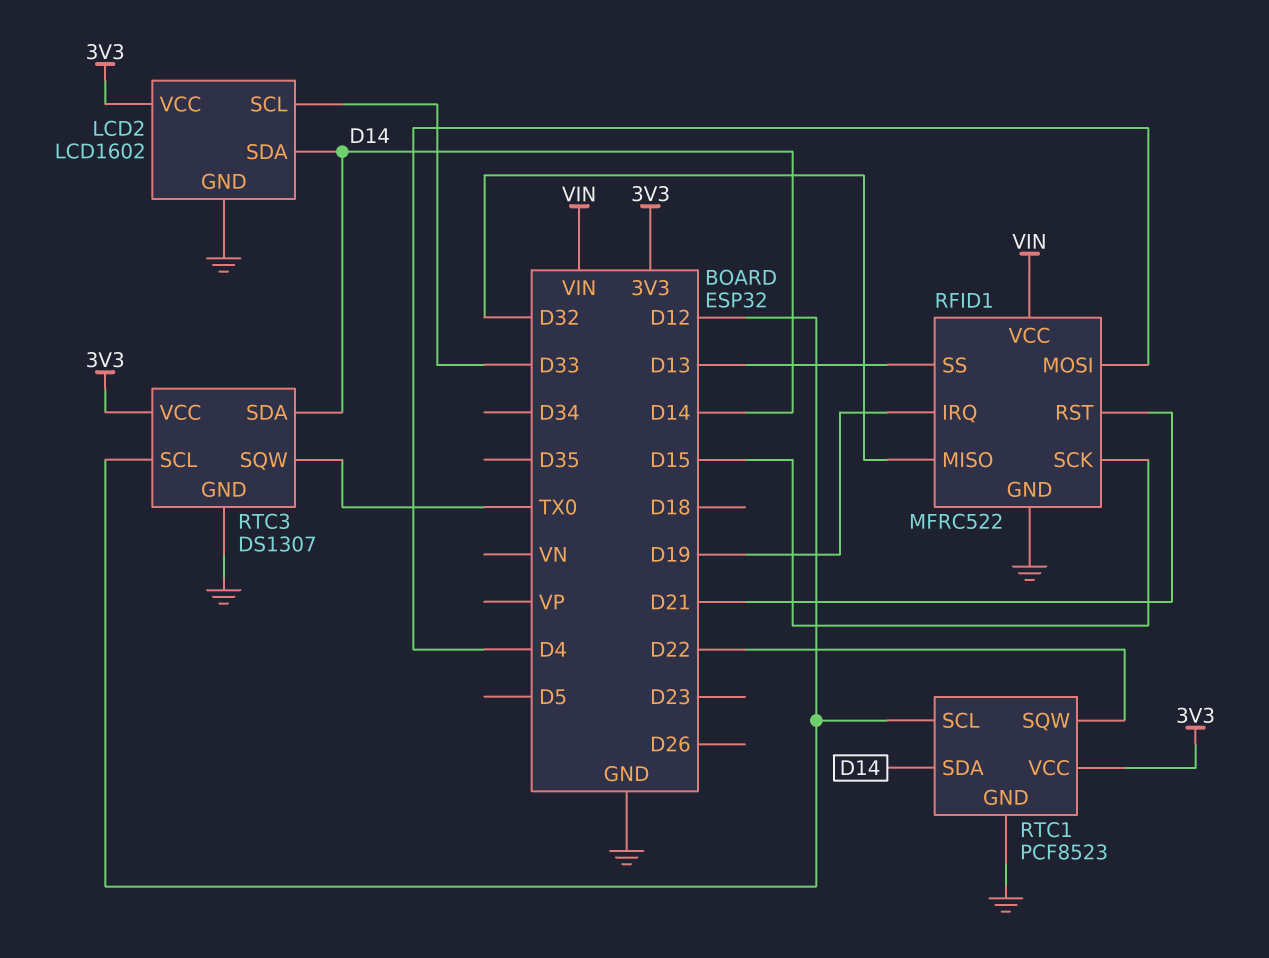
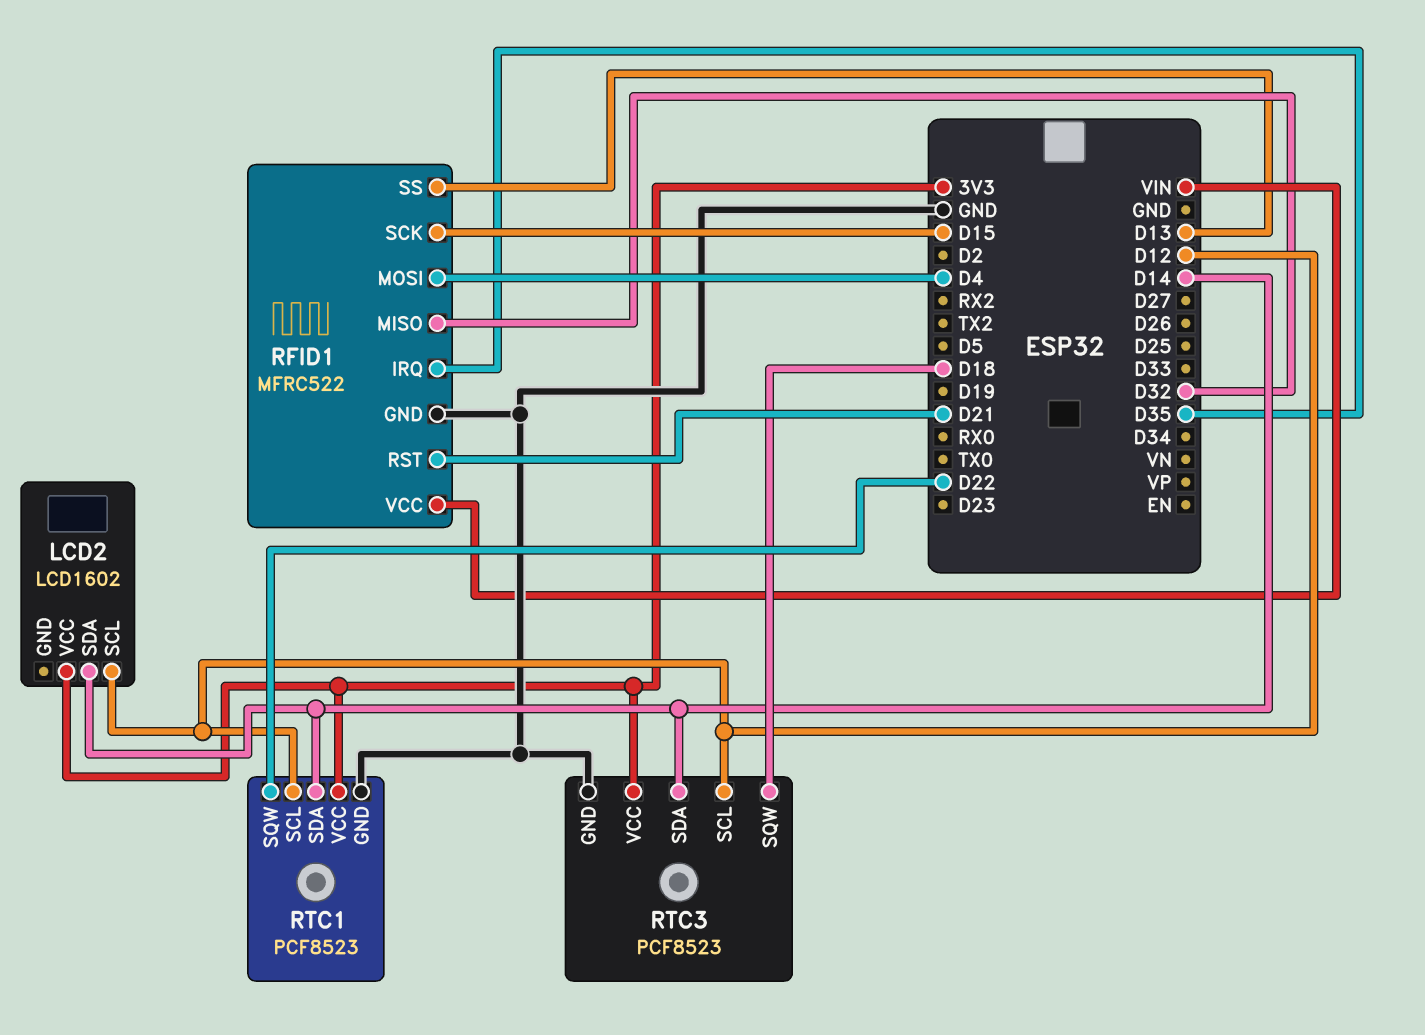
LCD2 pin GND: GND -> none
LCD2 pin SCL: D33 -> D12
RFID1 pin IRQ: D19 -> D35
RTC3: DS1307 -> PCF8523
RTC3 pin SQW: TX0 -> D18

